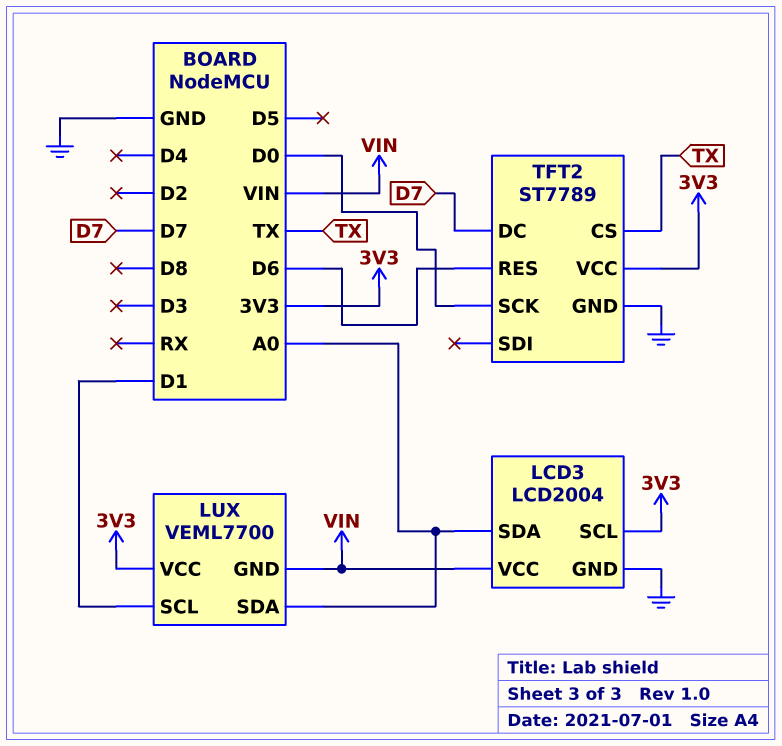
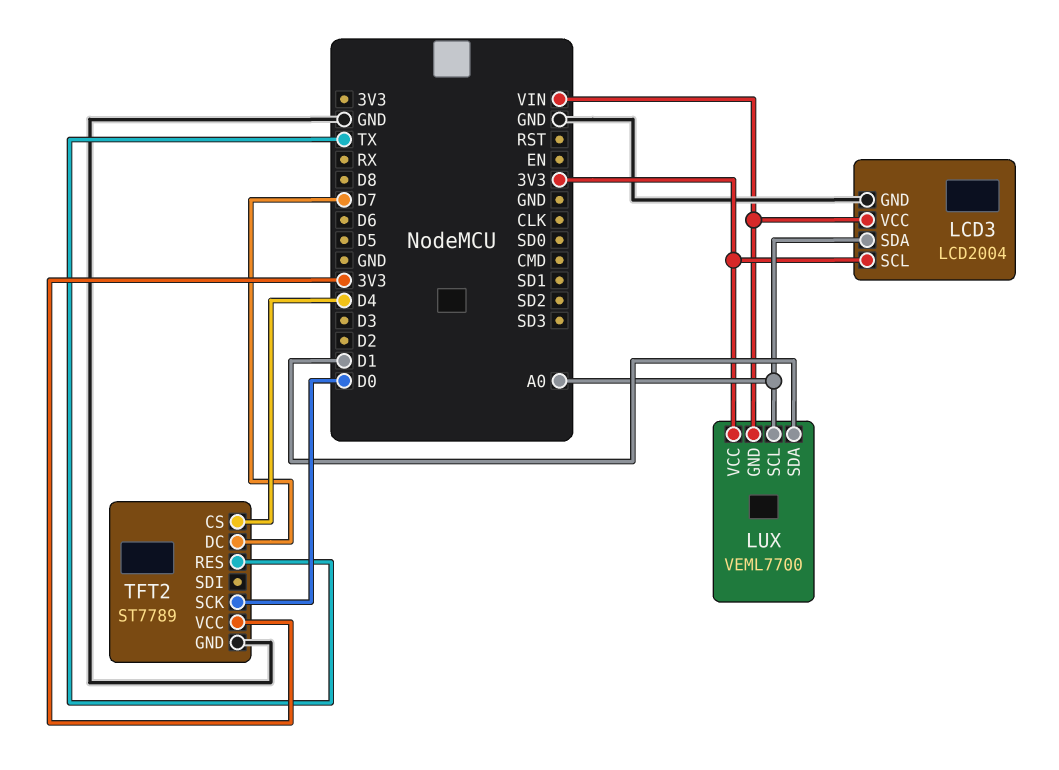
LUX pin SCL: D1 -> A0
LUX pin SDA: A0 -> D1
TFT2 pin CS: TX -> D4
TFT2 pin RES: D6 -> TX

